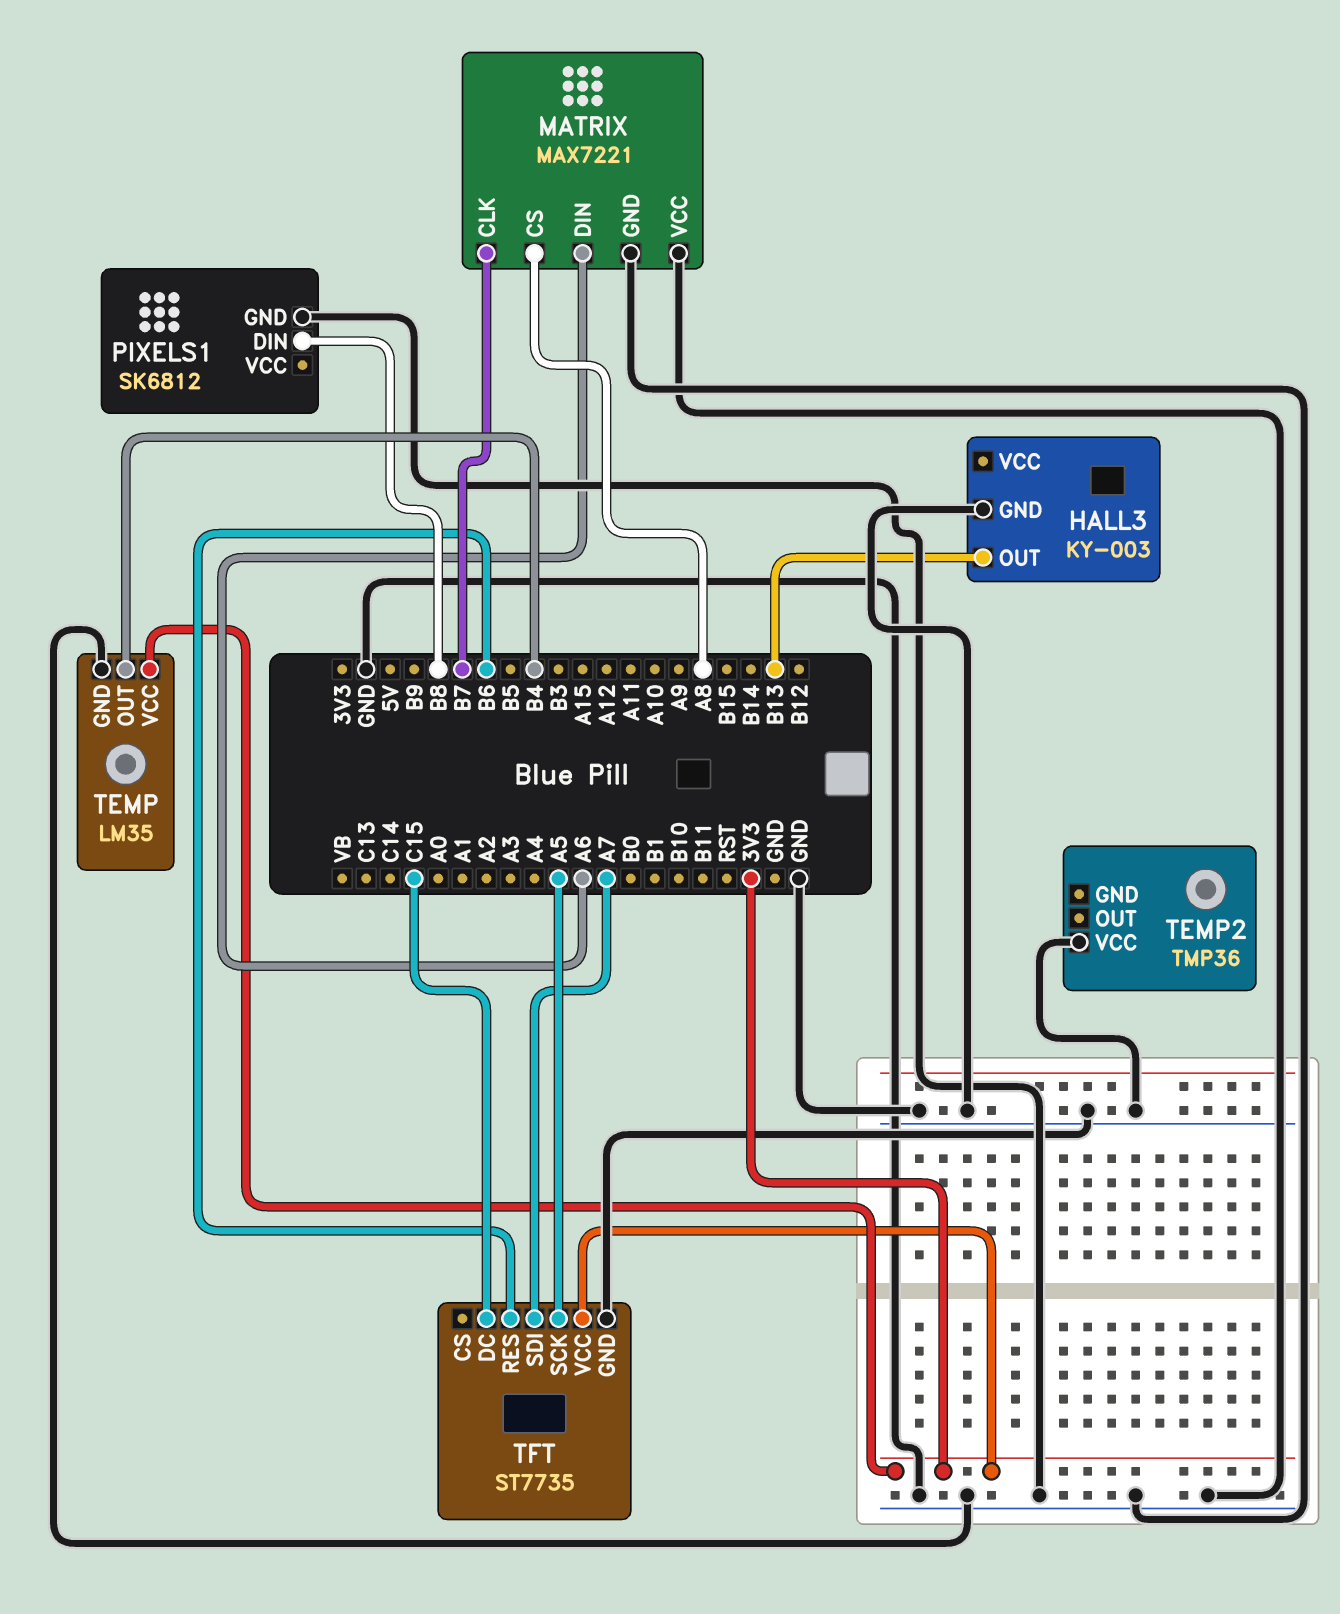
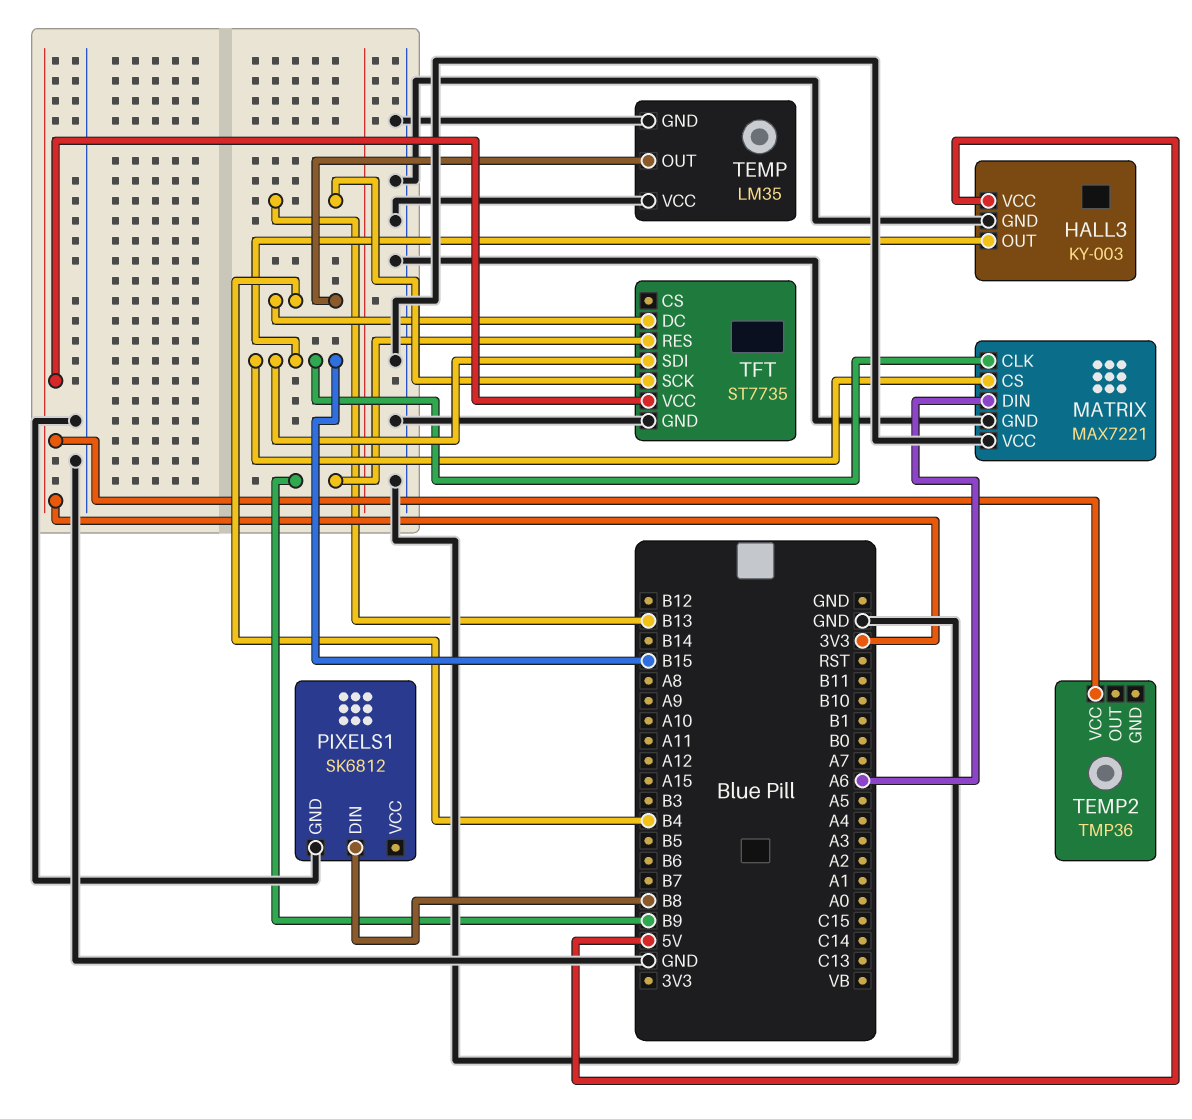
HALL3 pin OUT: B13 -> B15
HALL3 pin VCC: none -> 5V
MATRIX pin CLK: B7 -> B15
MATRIX pin CS: A8 -> B15
TEMP pin VCC: 3V3 -> GND
TEMP2 pin VCC: GND -> 3V3
TFT pin DC: C15 -> B4
TFT pin RES: B6 -> B9
TFT pin SCK: A5 -> B13
TFT pin SDI: A7 -> B15

